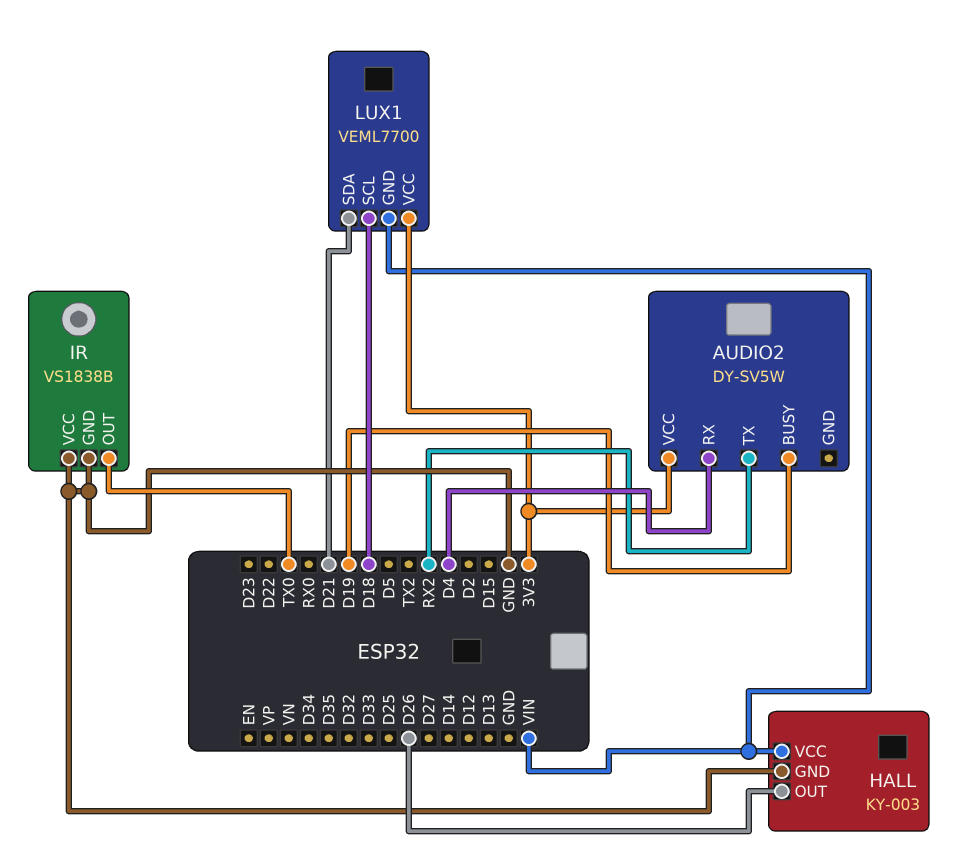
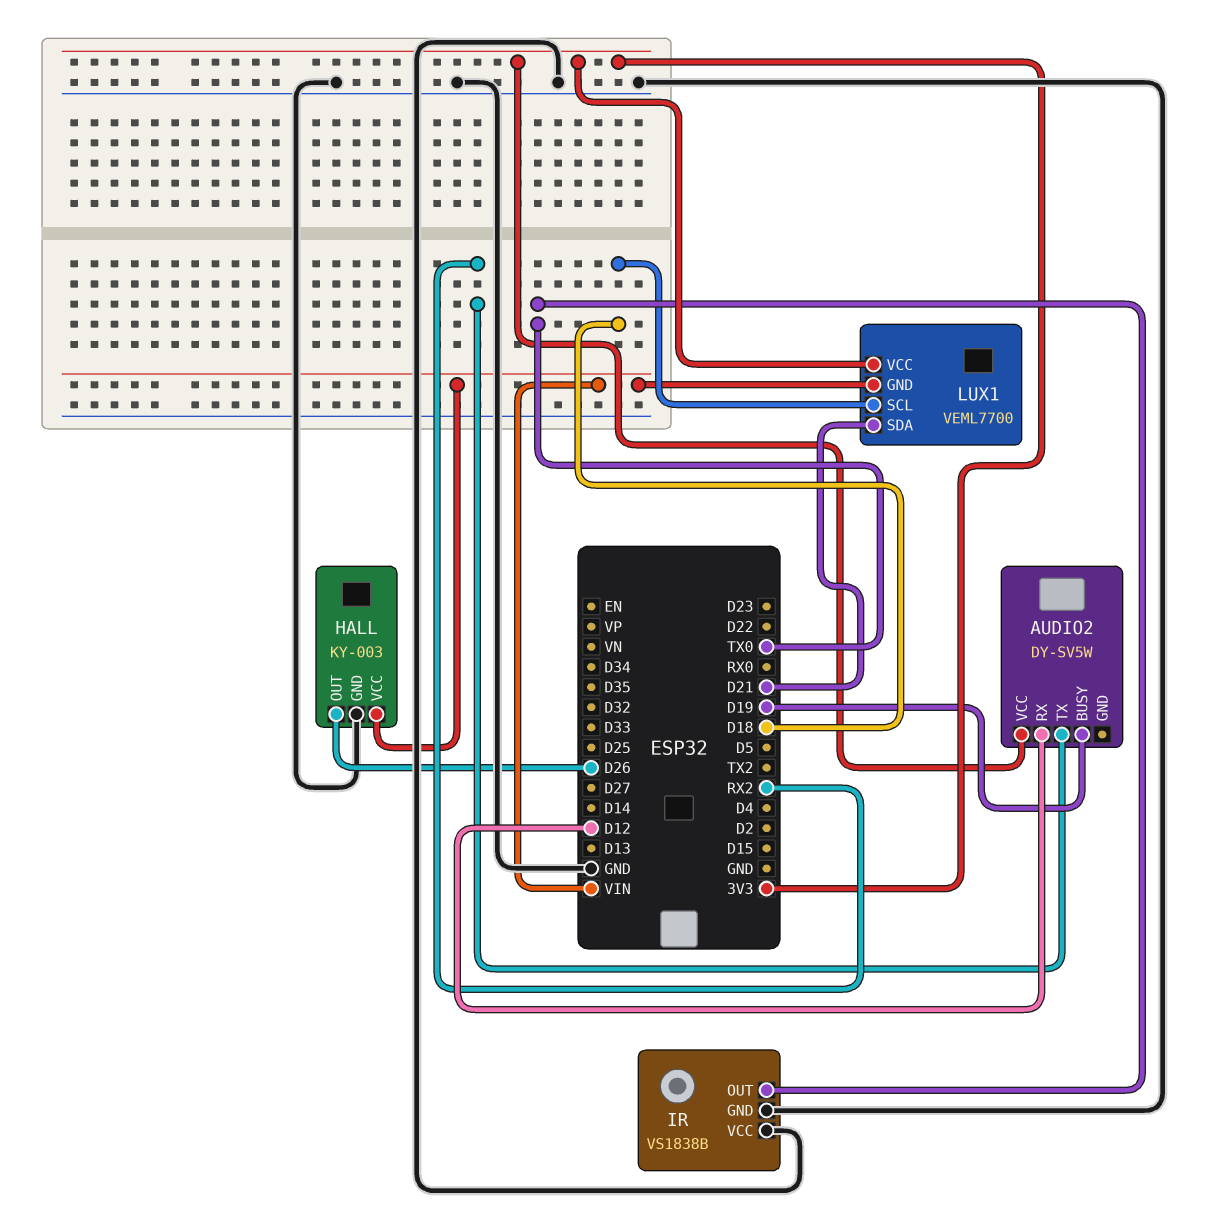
AUDIO2 pin RX: D4 -> D12

